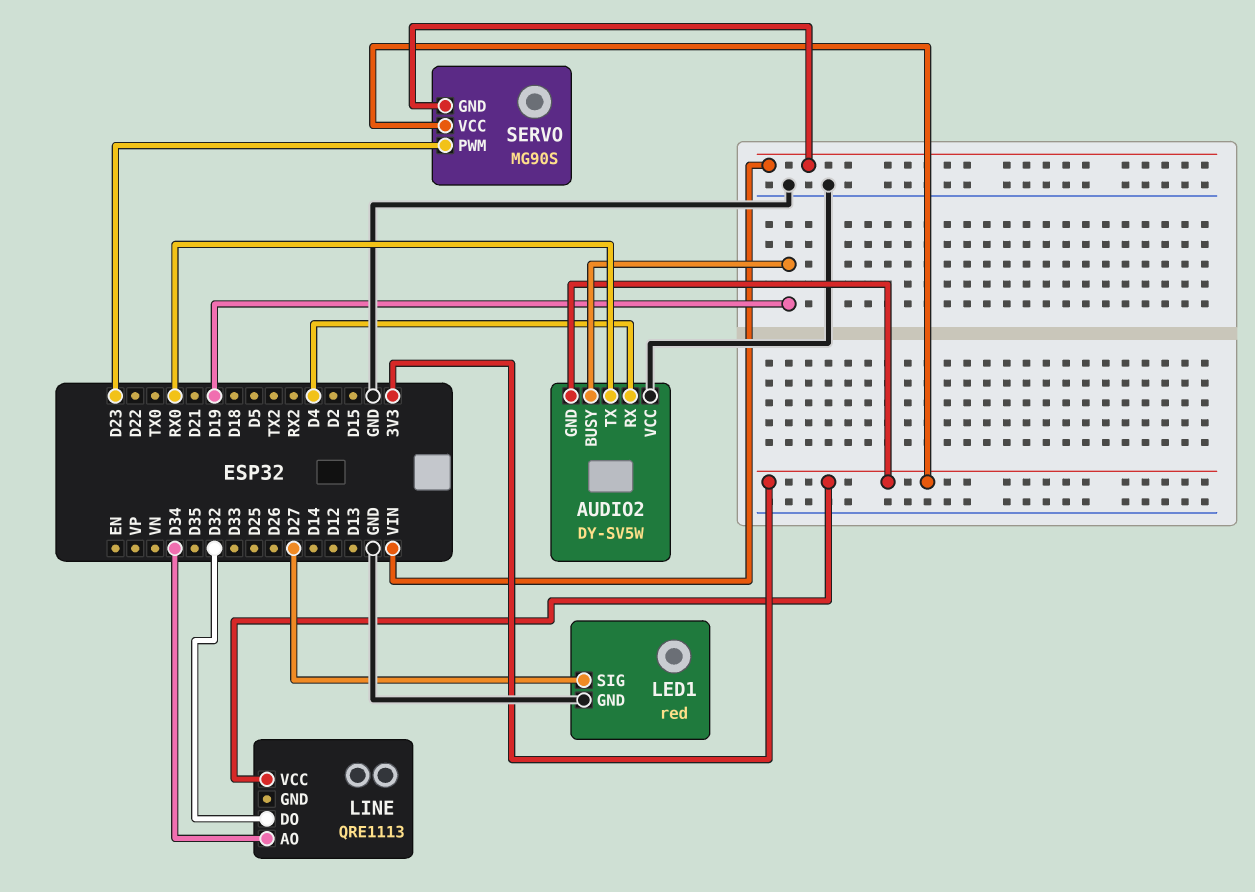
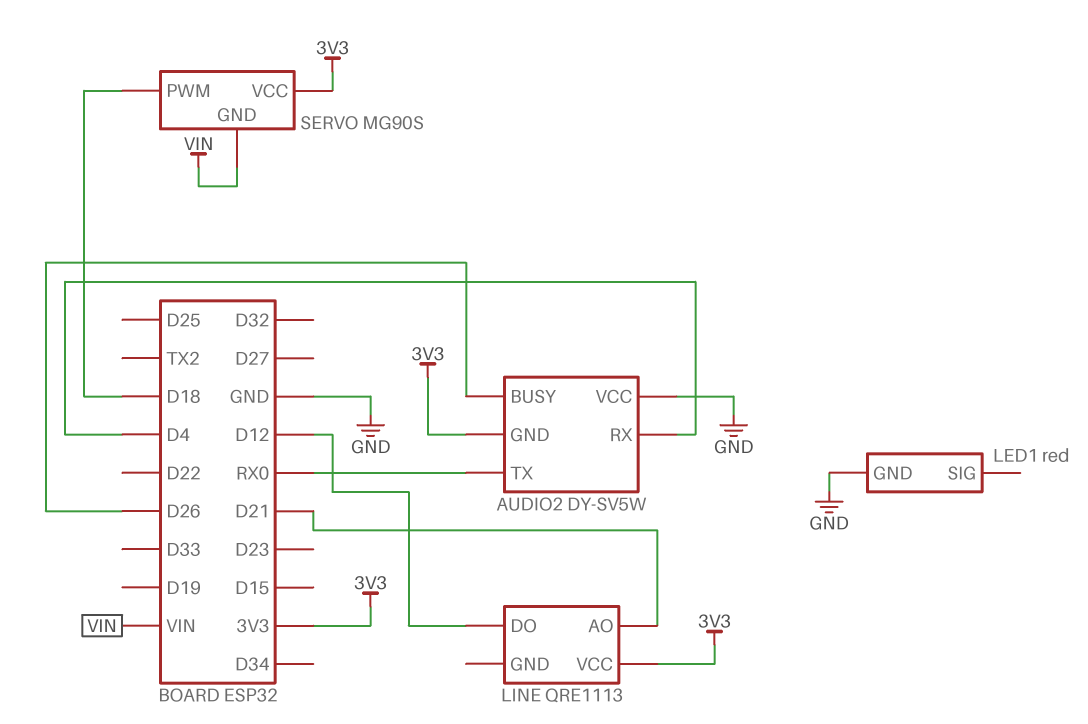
AUDIO2 pin BUSY: D19 -> D26
LED1 pin SIG: D27 -> none
LINE pin AO: D34 -> D21
LINE pin DO: D32 -> D12
SERVO pin PWM: D23 -> D18

